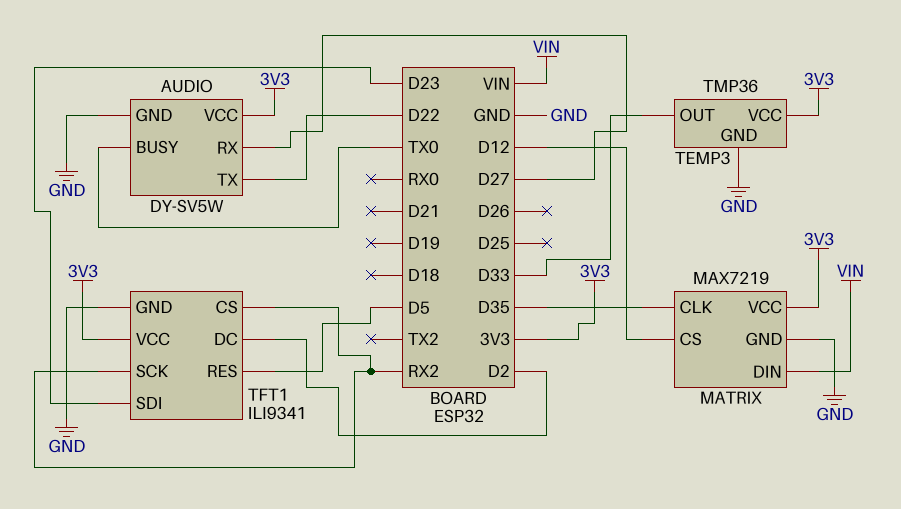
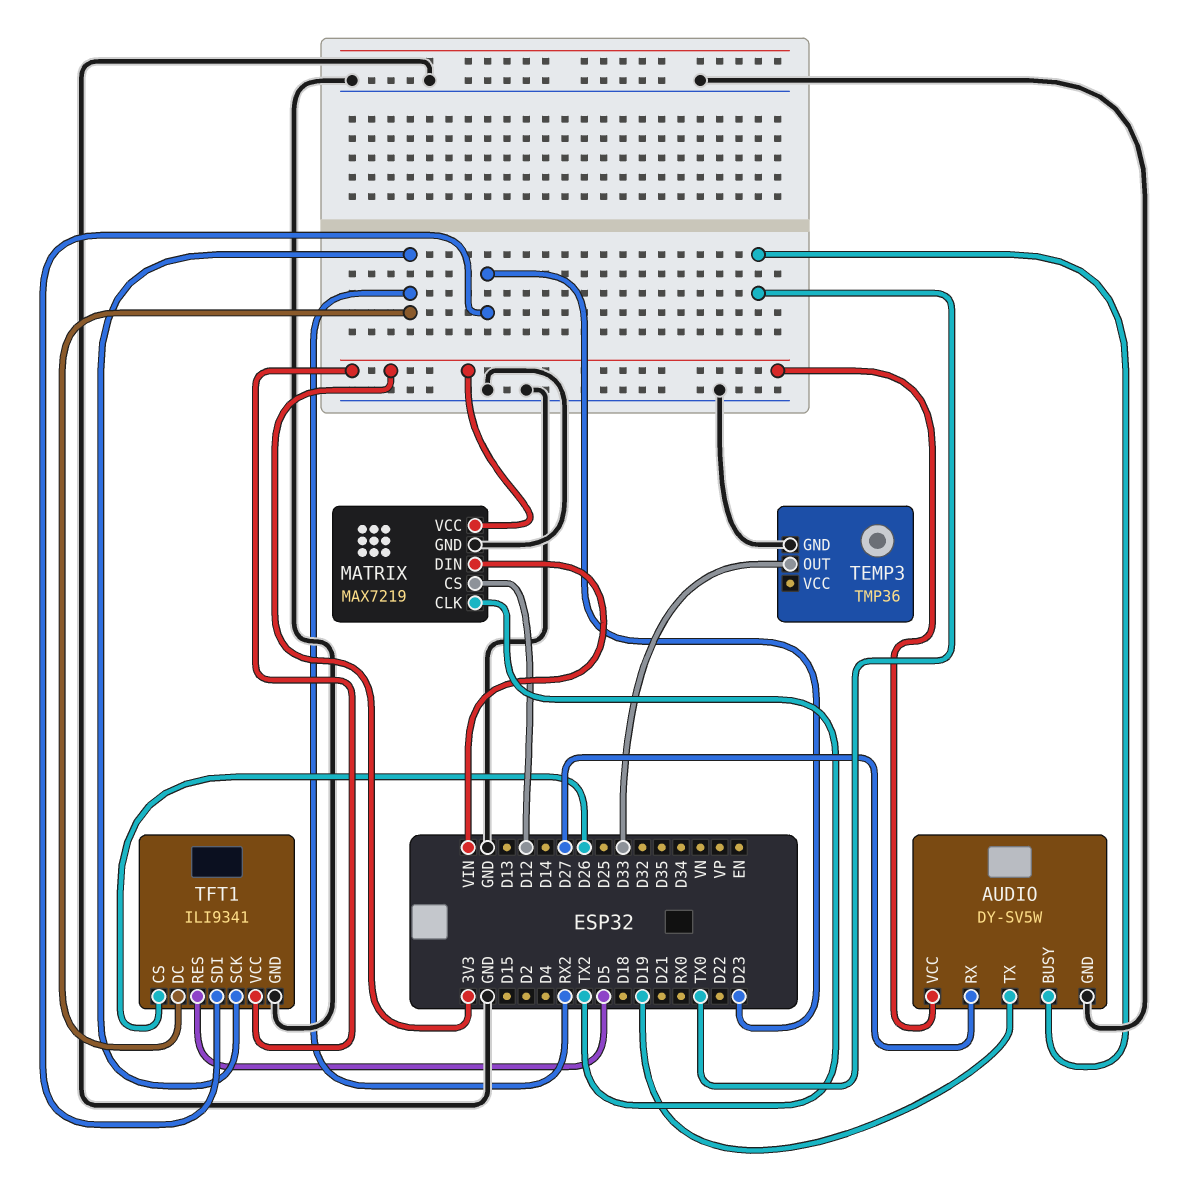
AUDIO pin TX: D22 -> D19
MATRIX pin CLK: D35 -> TX2
TEMP3 pin VCC: 3V3 -> none
TFT1 pin CS: RX2 -> D26
TFT1 pin DC: D2 -> RX2

